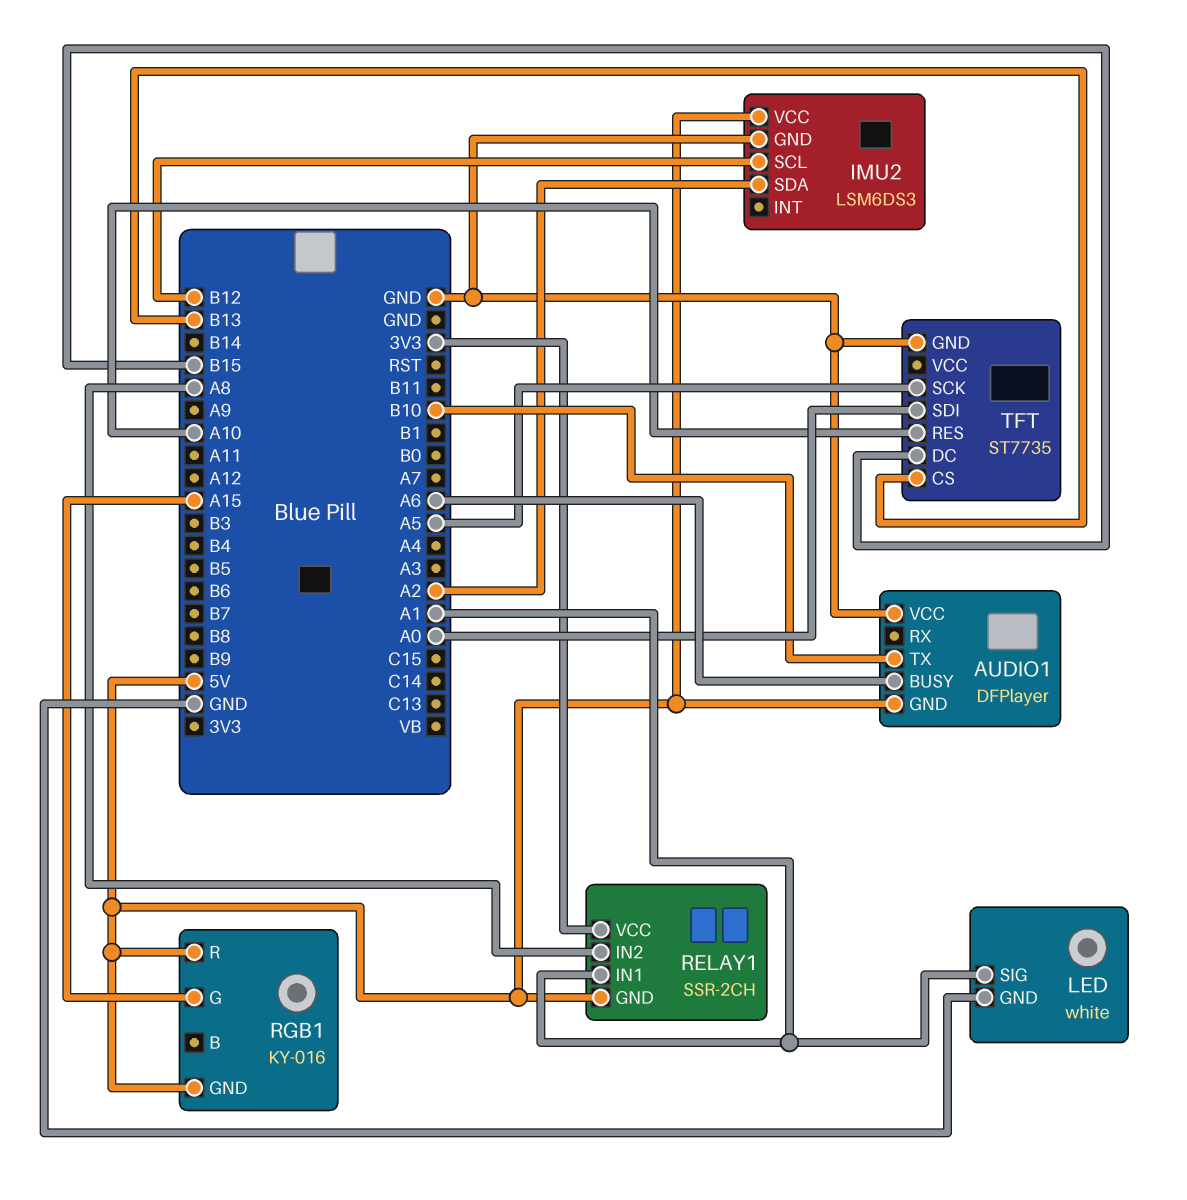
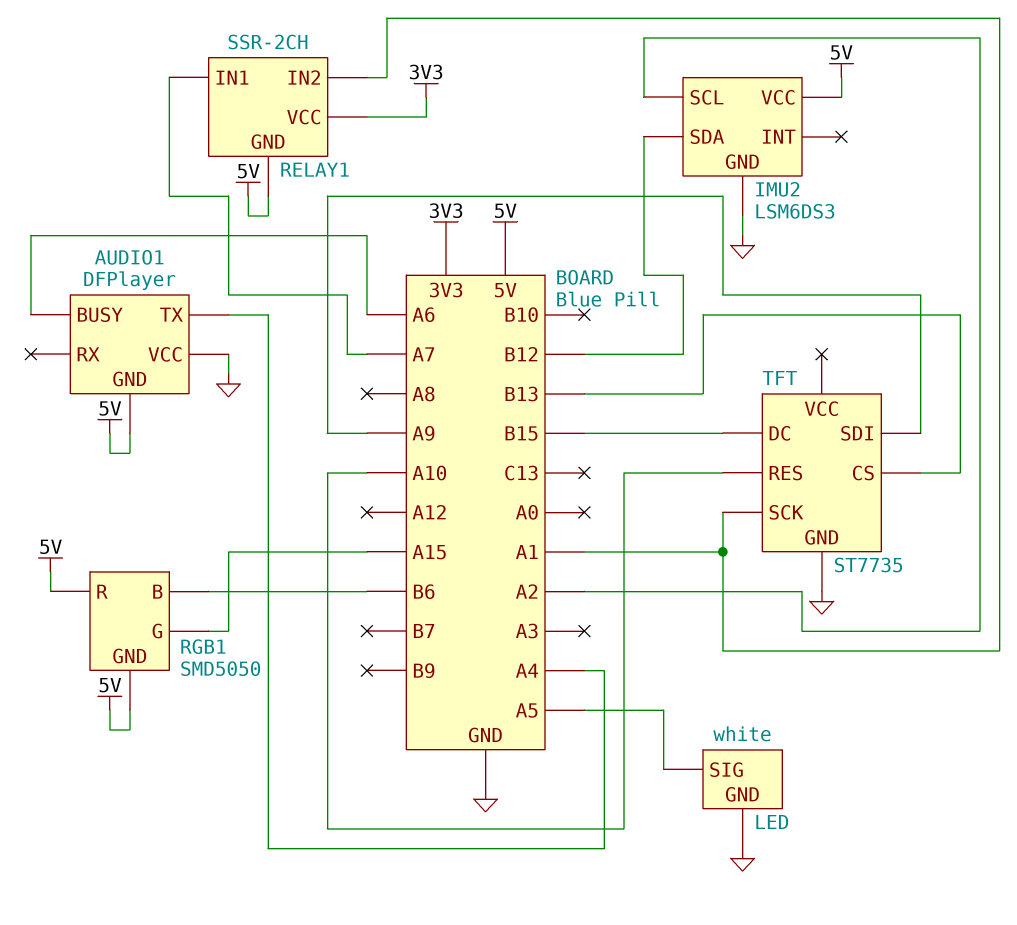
AUDIO1 pin TX: B10 -> A4
IMU2 pin SCL: B12 -> A2
IMU2 pin SDA: A2 -> B12
LED pin SIG: A1 -> A5
RELAY1 pin IN1: A1 -> A7
RELAY1 pin IN2: A8 -> A1
RGB1: KY-016 -> SMD5050
RGB1 pin B: none -> B6
TFT pin SCK: A5 -> A1
TFT pin SDI: A0 -> A9

